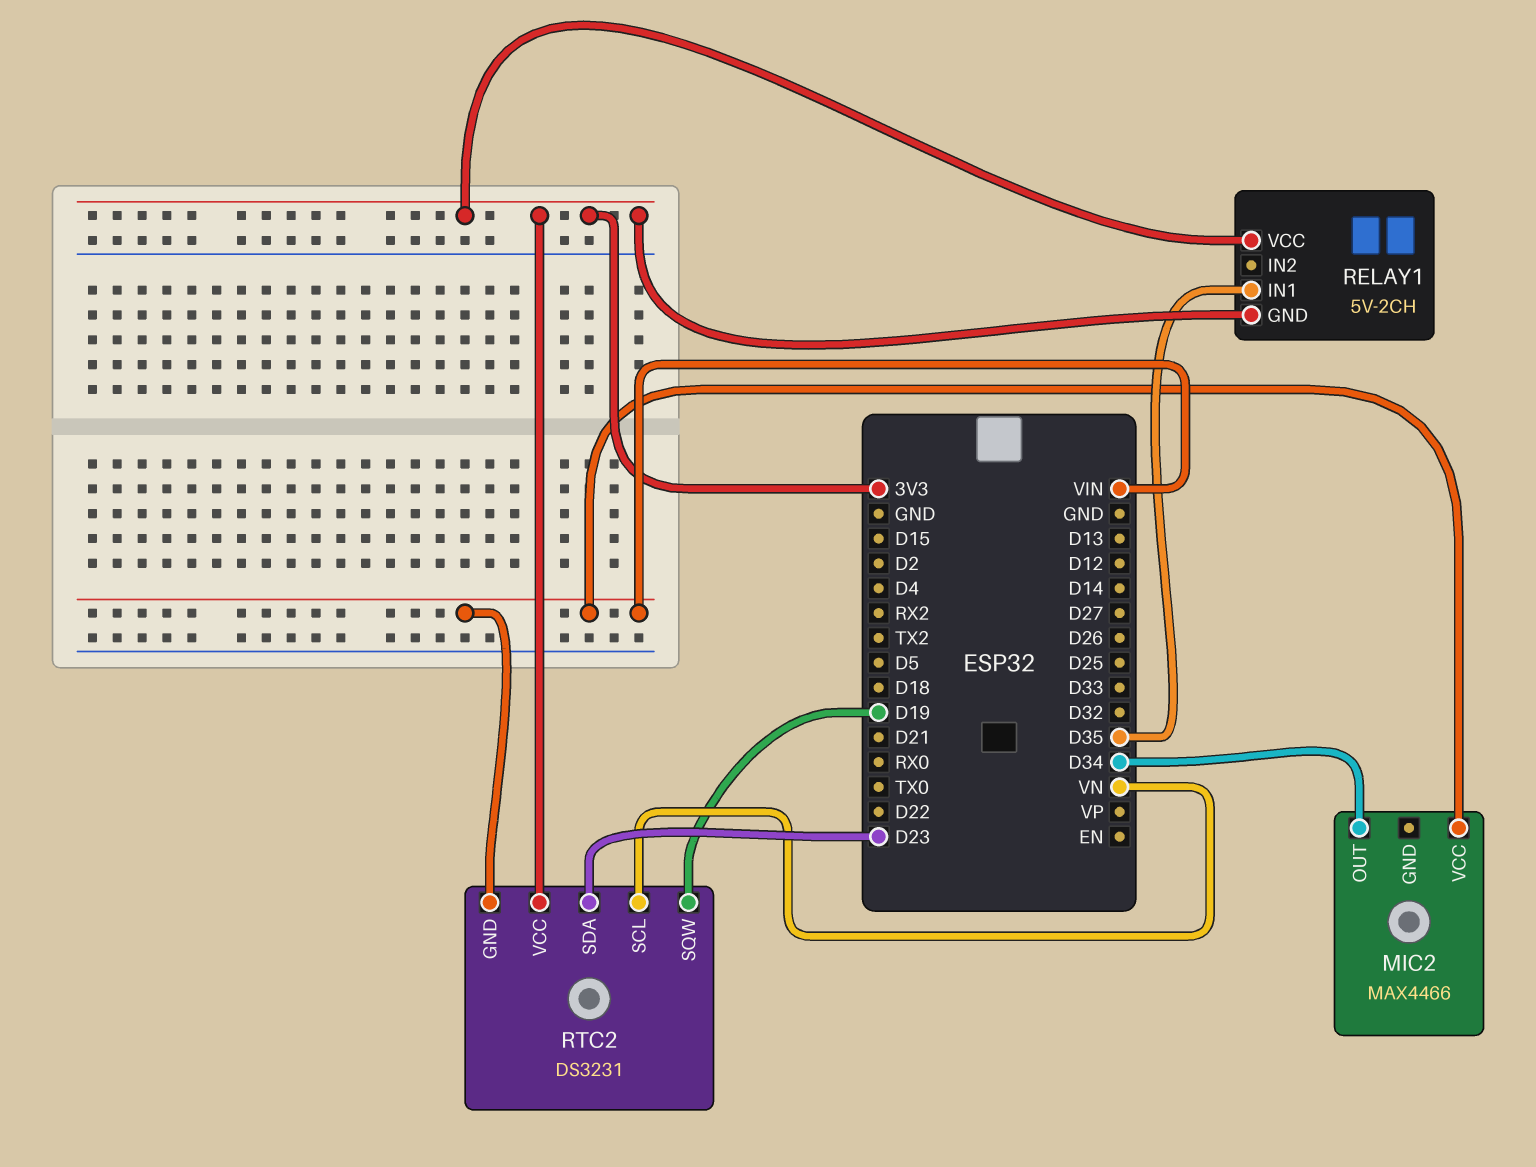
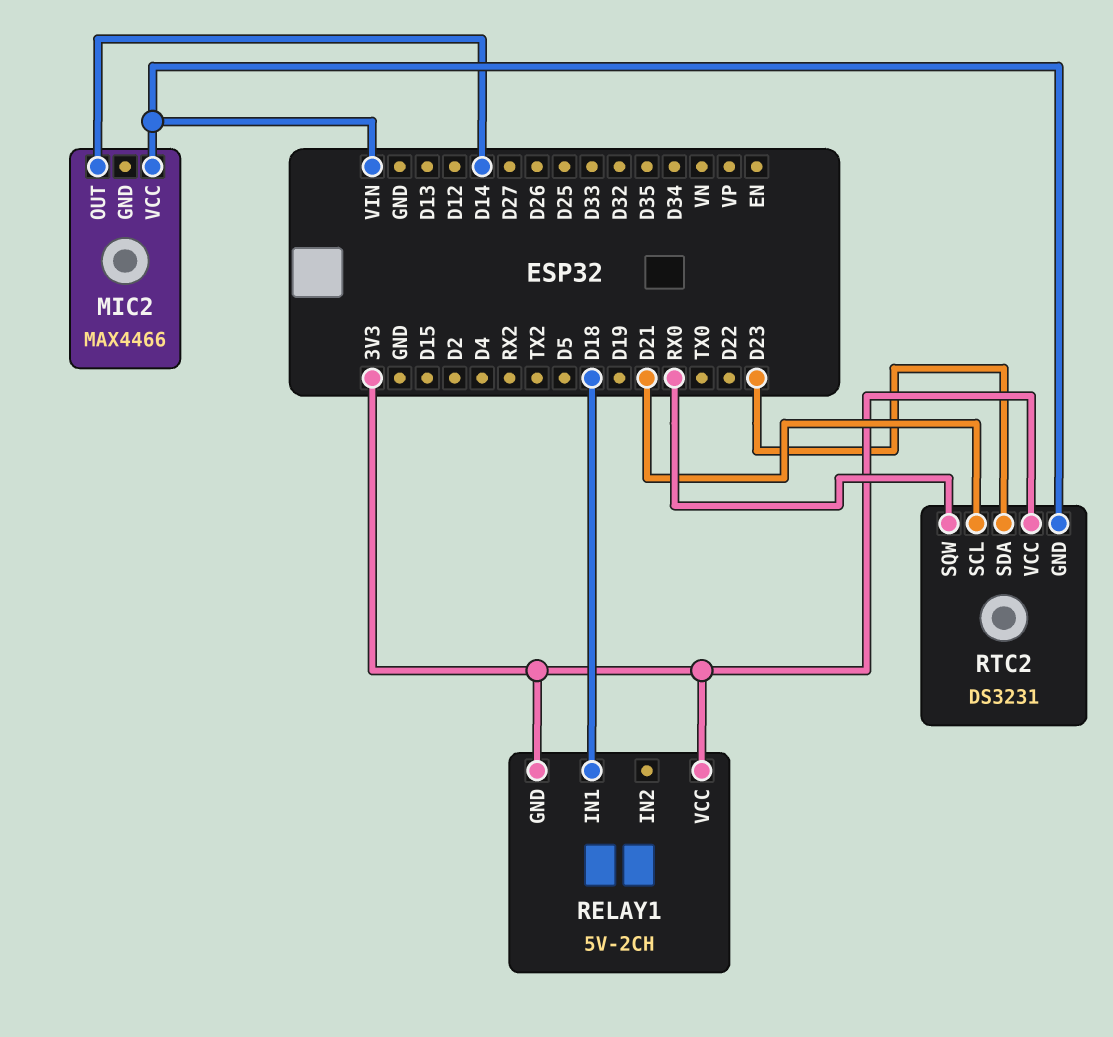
MIC2 pin OUT: D34 -> D14
RELAY1 pin IN1: D35 -> D18
RTC2 pin SCL: VN -> D21
RTC2 pin SQW: D19 -> RX0

